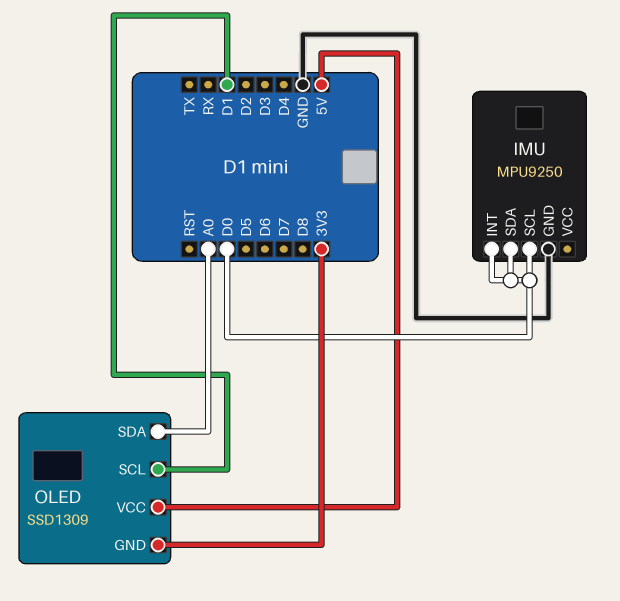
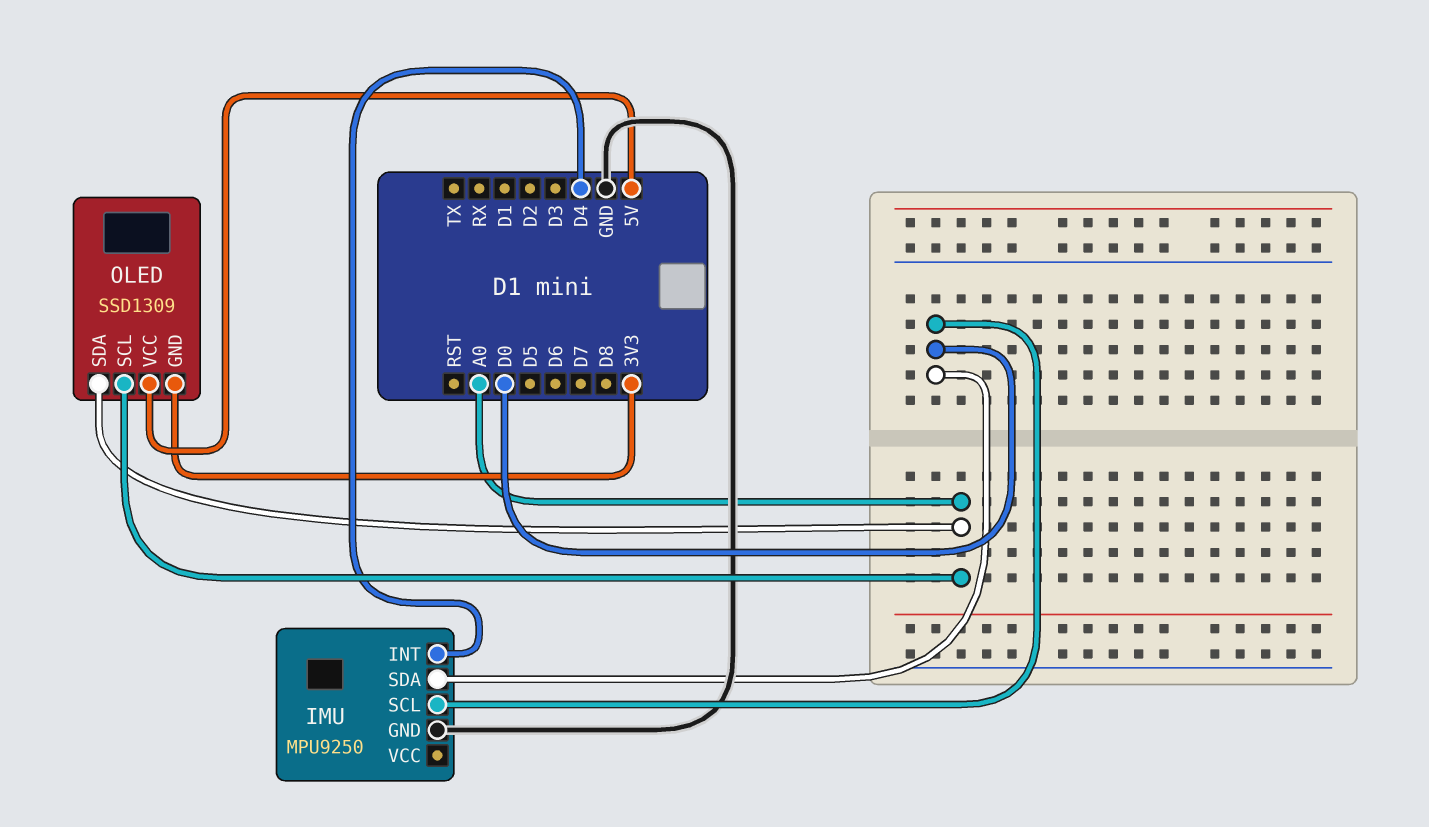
IMU pin INT: D0 -> D4
OLED pin SCL: D1 -> A0

